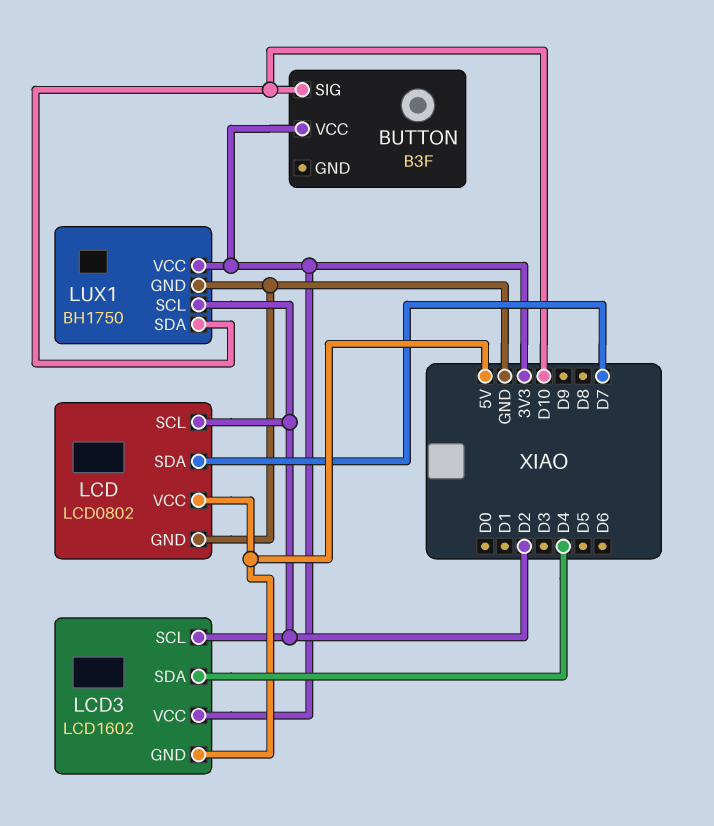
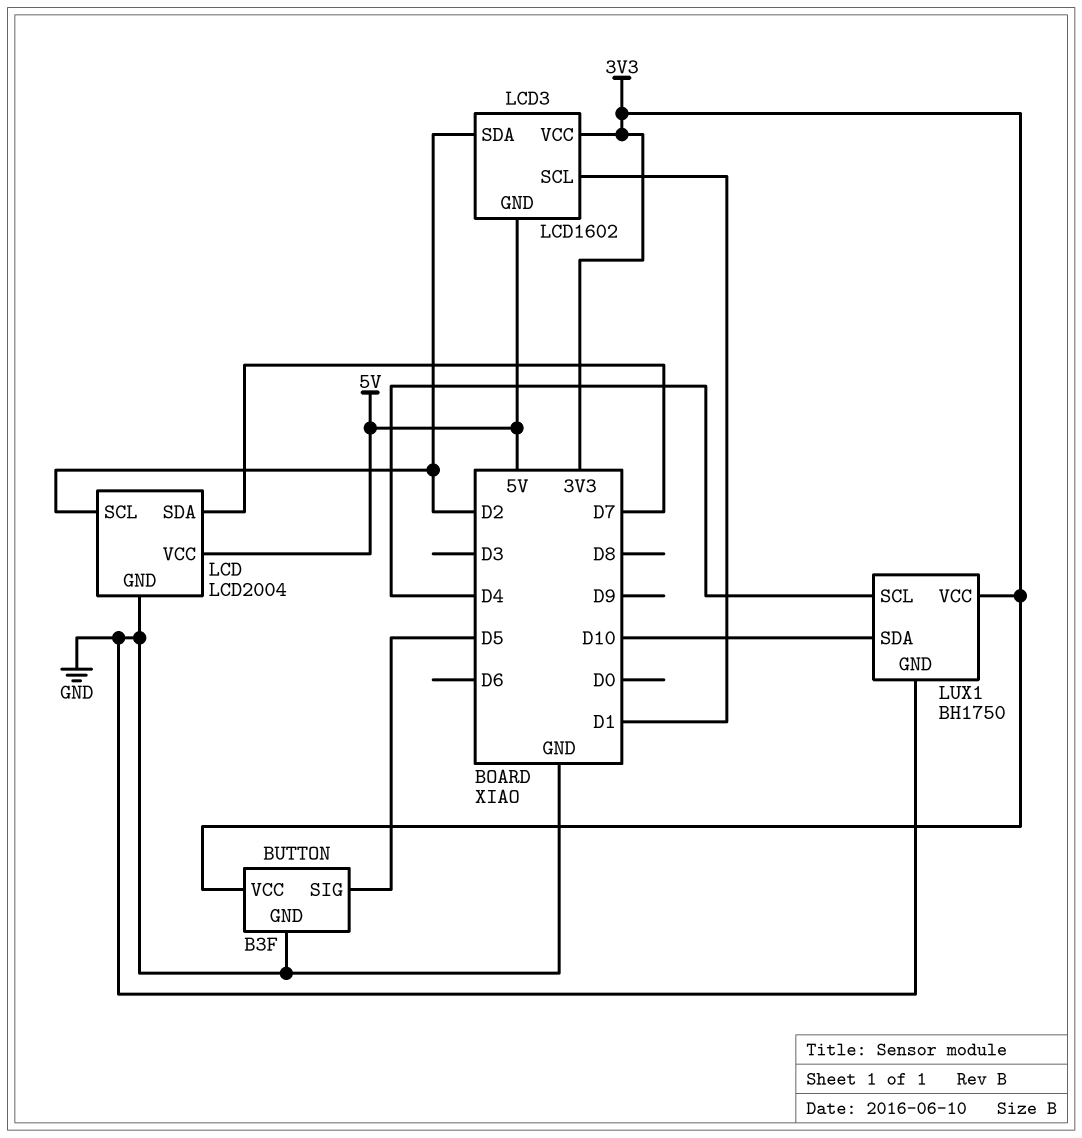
BUTTON pin GND: none -> GND
BUTTON pin SIG: D10 -> D5
LCD: LCD0802 -> LCD2004
LCD3 pin SCL: D2 -> D1
LCD3 pin SDA: D4 -> D2
LUX1 pin SCL: D2 -> D4

